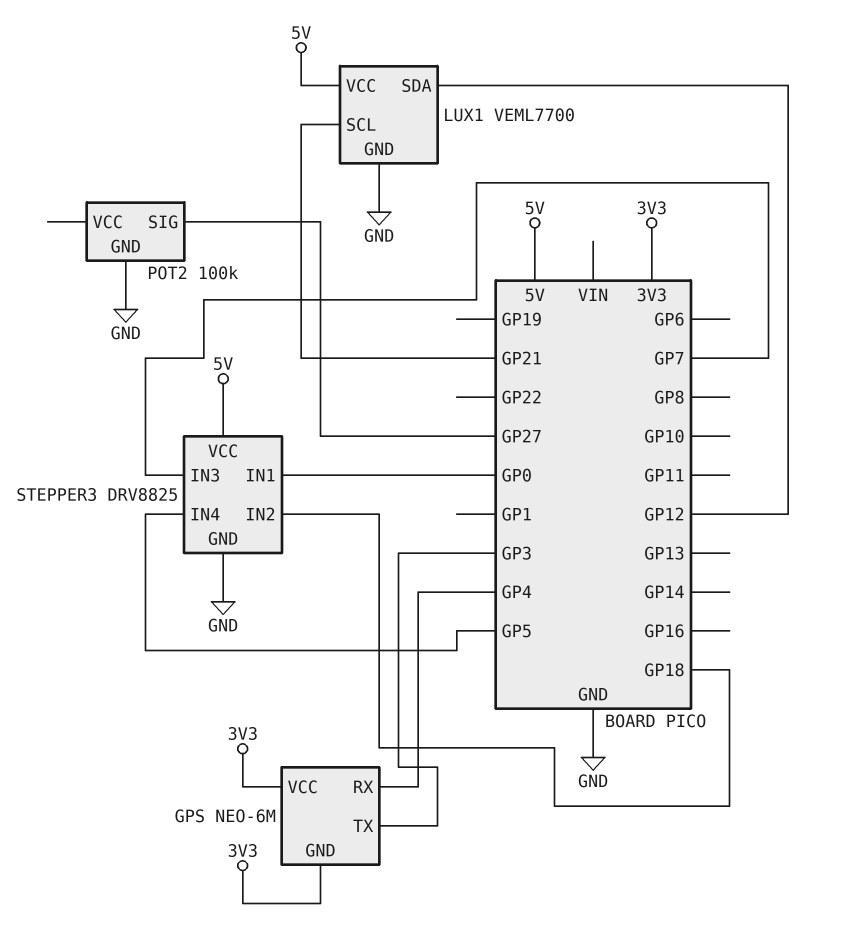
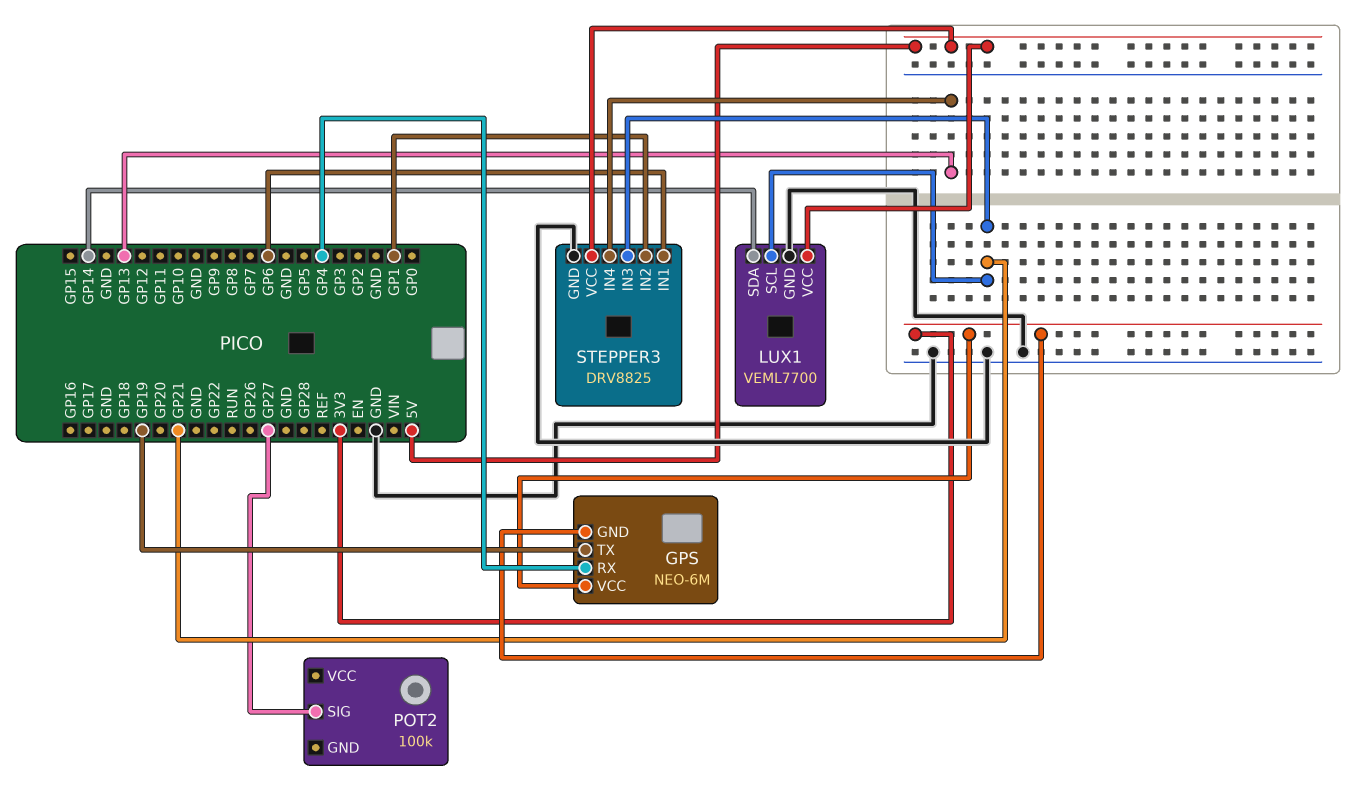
GPS pin TX: GP3 -> GP19
LUX1 pin SDA: GP12 -> GP14
POT2 pin GND: GND -> none
STEPPER3 pin IN1: GP0 -> GP6
STEPPER3 pin IN2: GP18 -> GP1
STEPPER3 pin IN3: GP7 -> GP21
STEPPER3 pin IN4: GP5 -> GP13

